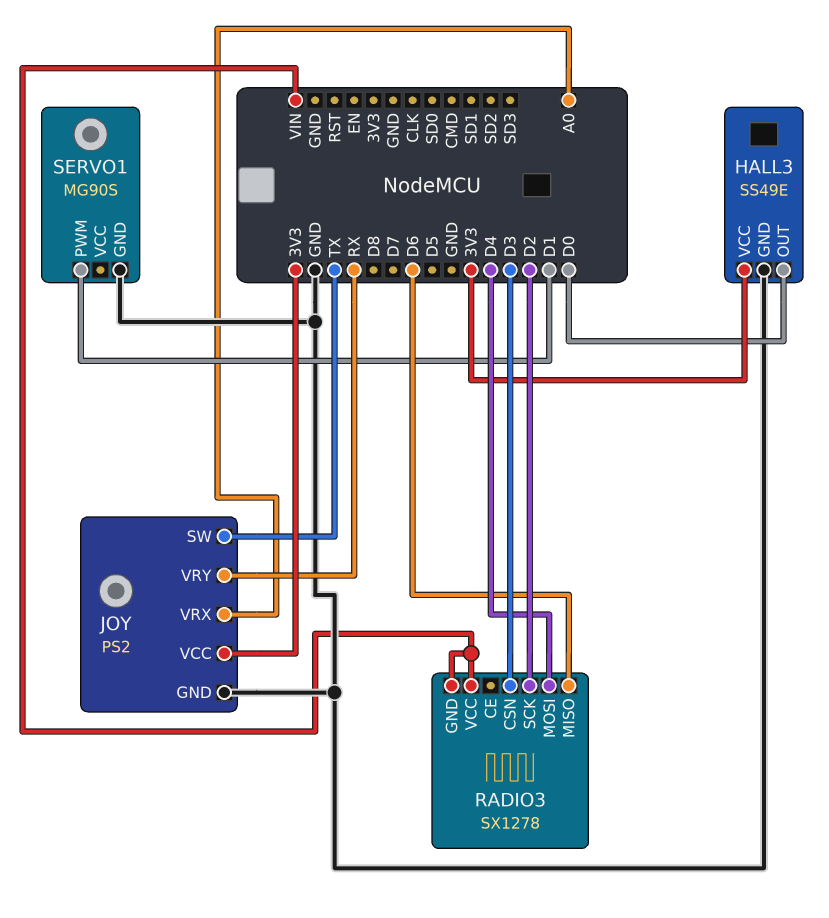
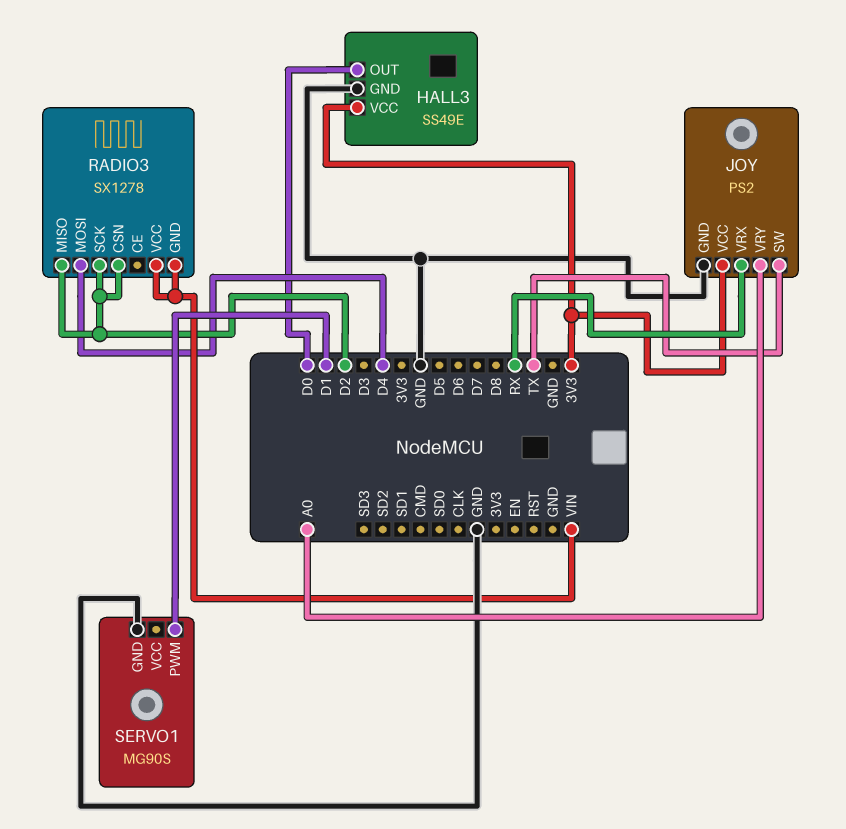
JOY pin VRX: A0 -> RX
JOY pin VRY: RX -> A0
RADIO3 pin CSN: D3 -> D2
RADIO3 pin MISO: D6 -> D2

